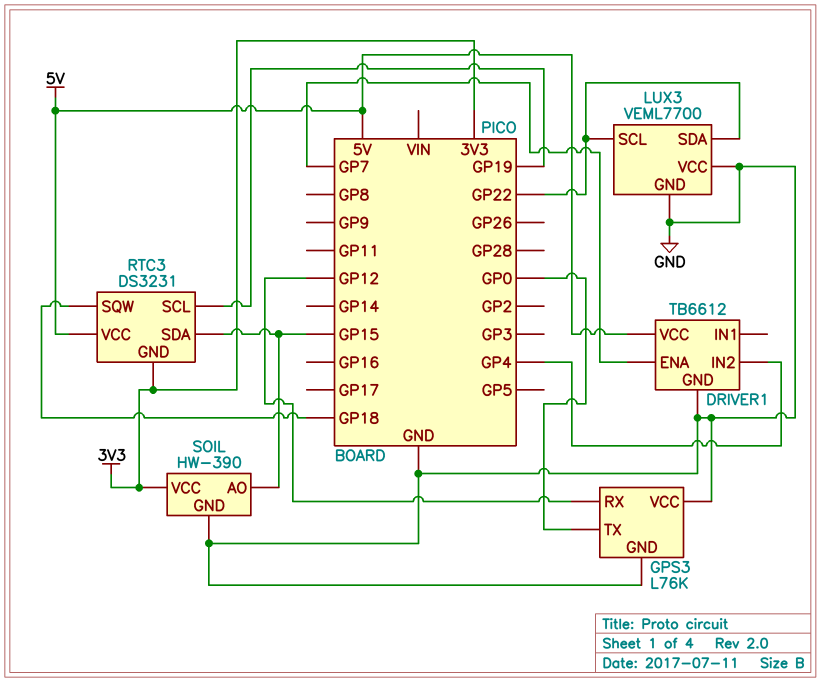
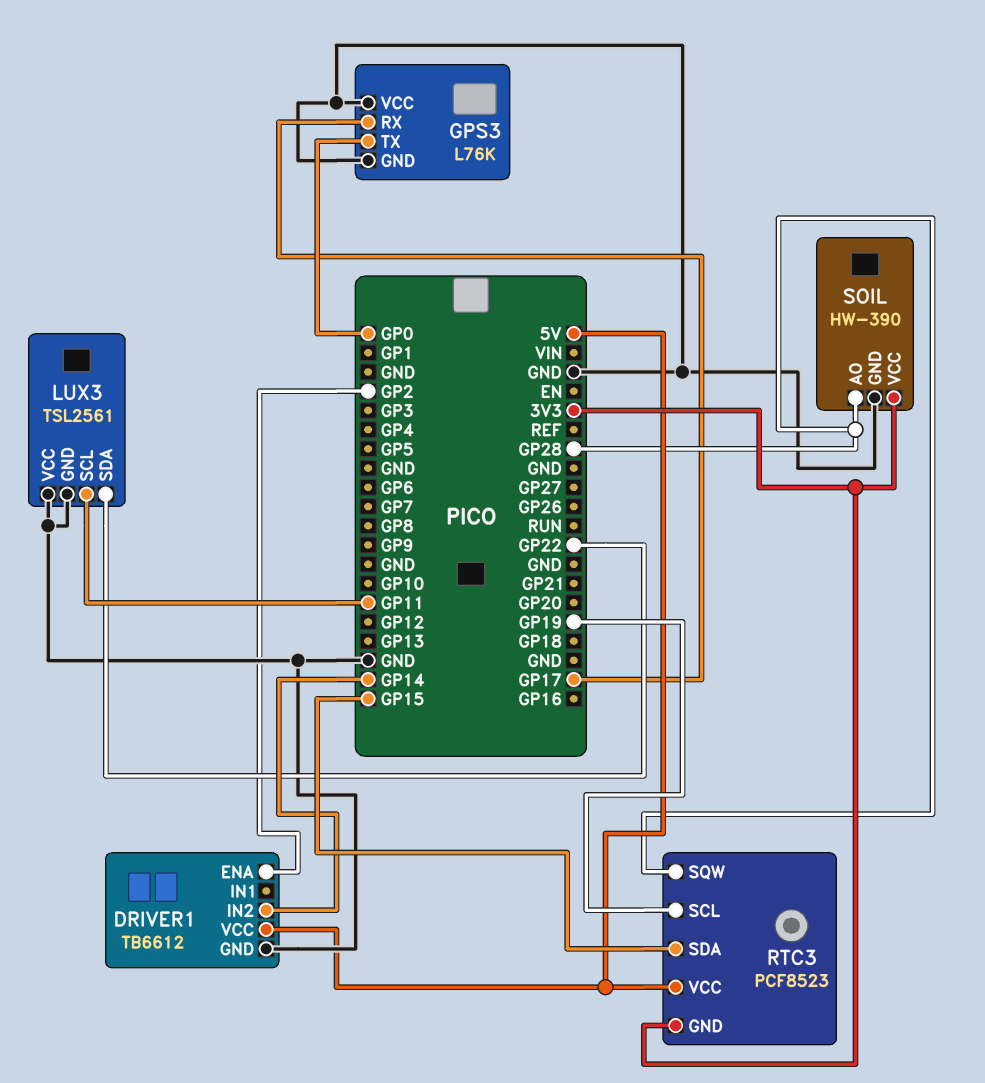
DRIVER1 pin ENA: GP7 -> GP2
DRIVER1 pin IN2: GP4 -> GP14
GPS3 pin RX: GP12 -> GP17
LUX3: VEML7700 -> TSL2561
LUX3 pin SCL: GP22 -> GP11
RTC3: DS3231 -> PCF8523
RTC3 pin SQW: GP18 -> GP28
SOIL pin AO: GP15 -> GP28

